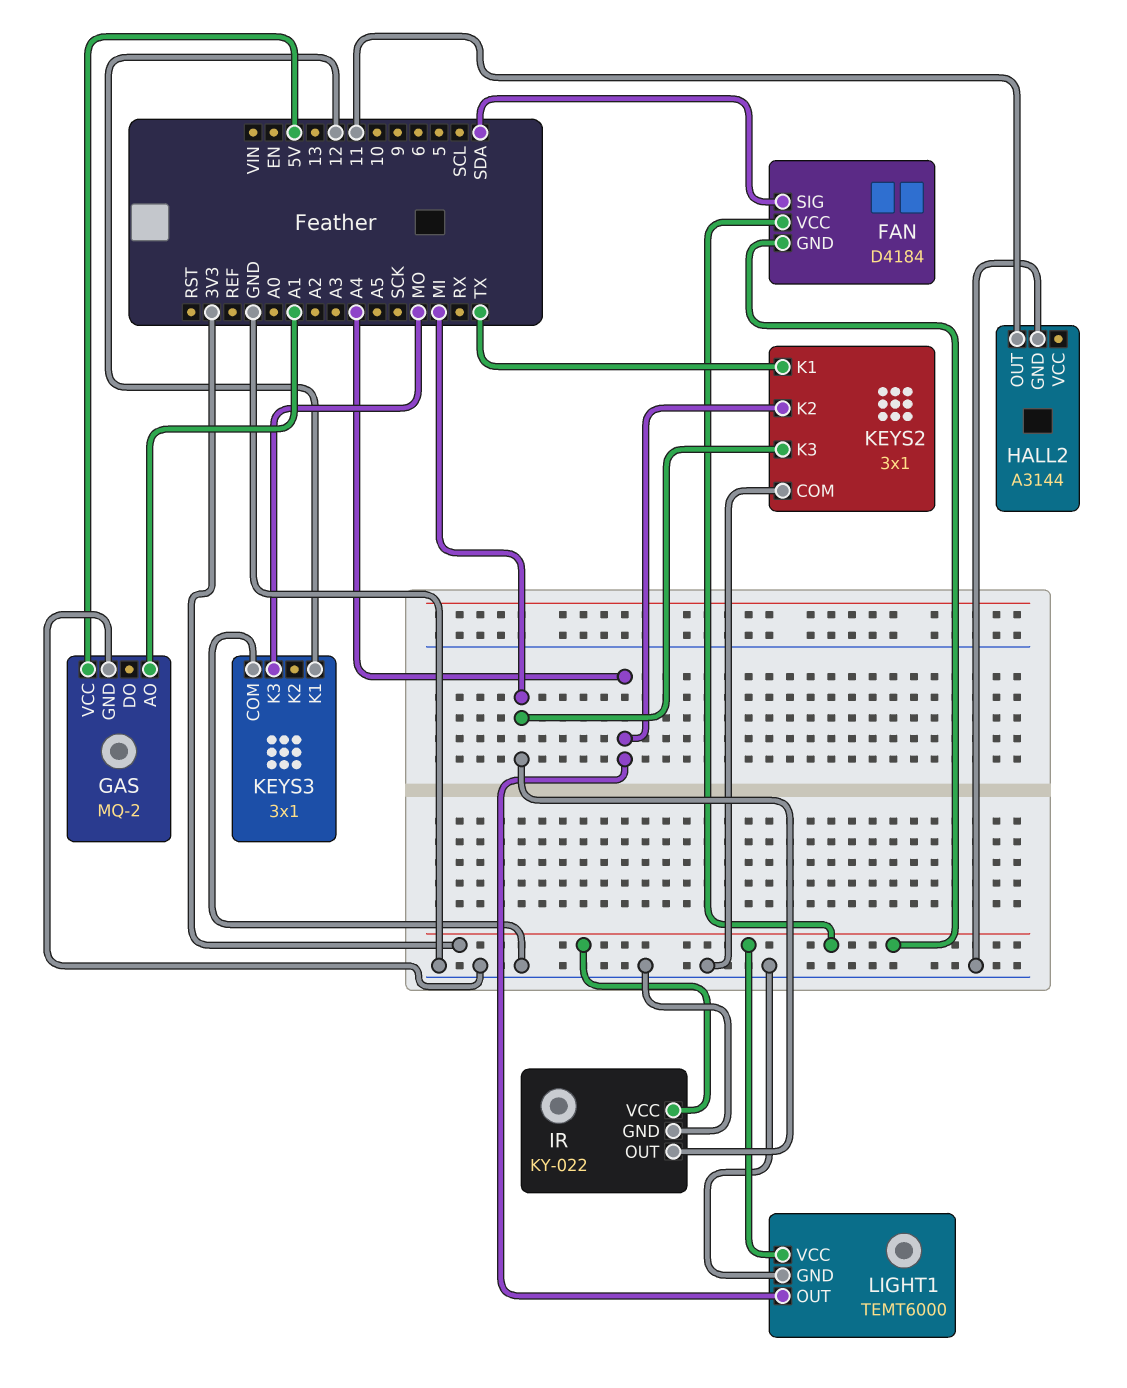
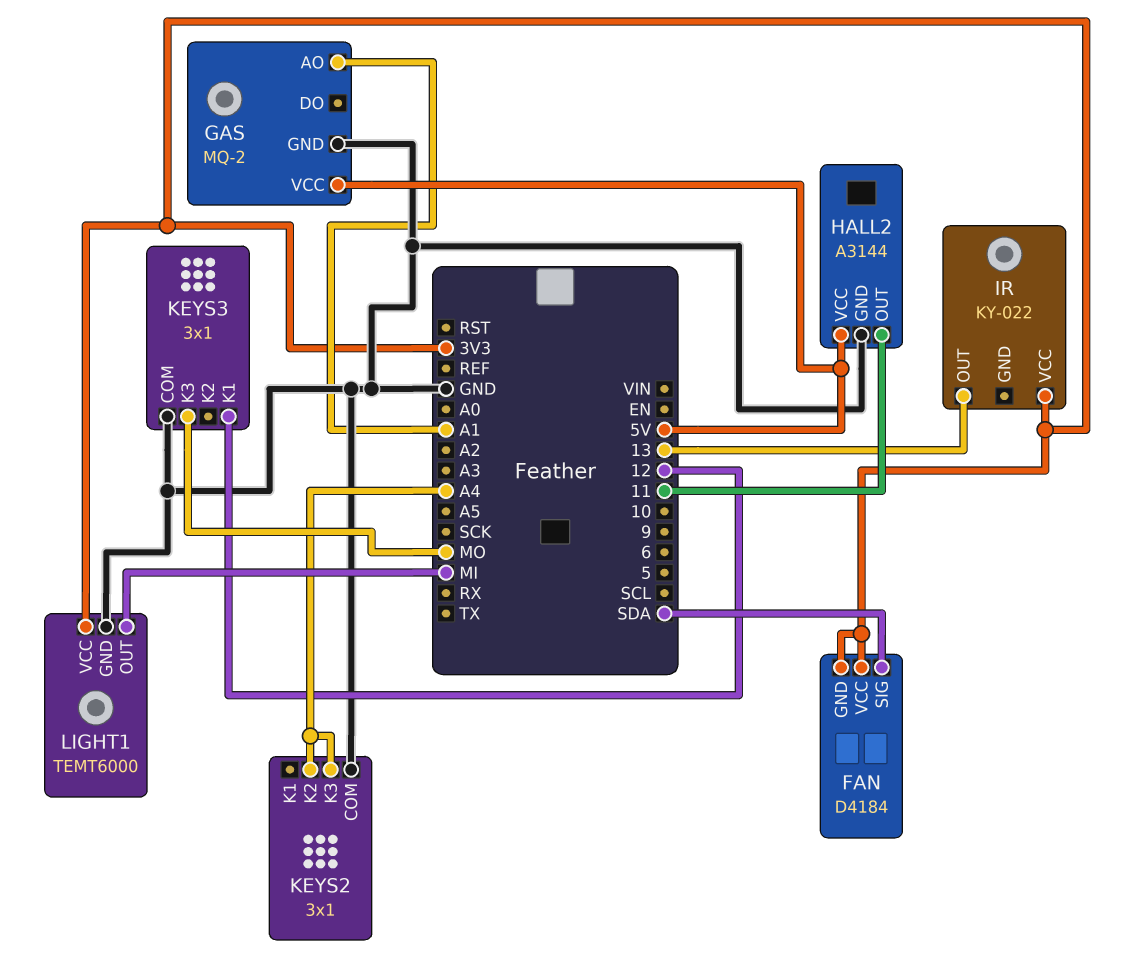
HALL2 pin VCC: none -> 5V
IR pin GND: GND -> none
IR pin OUT: MI -> 13
KEYS2 pin K1: TX -> none
KEYS2 pin K3: MI -> A4
LIGHT1 pin OUT: A4 -> MI

